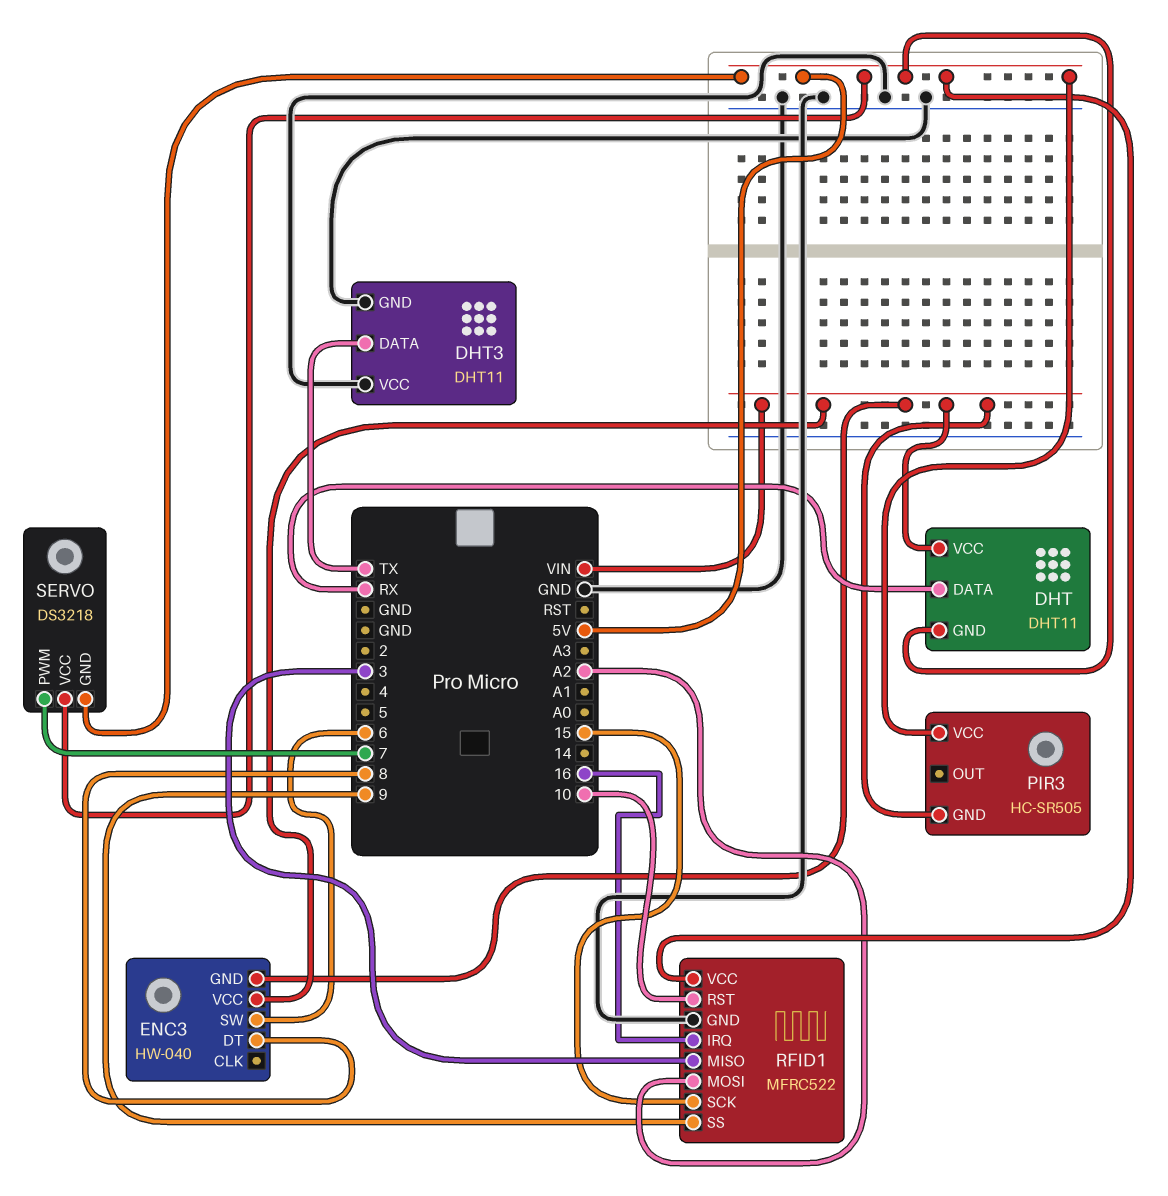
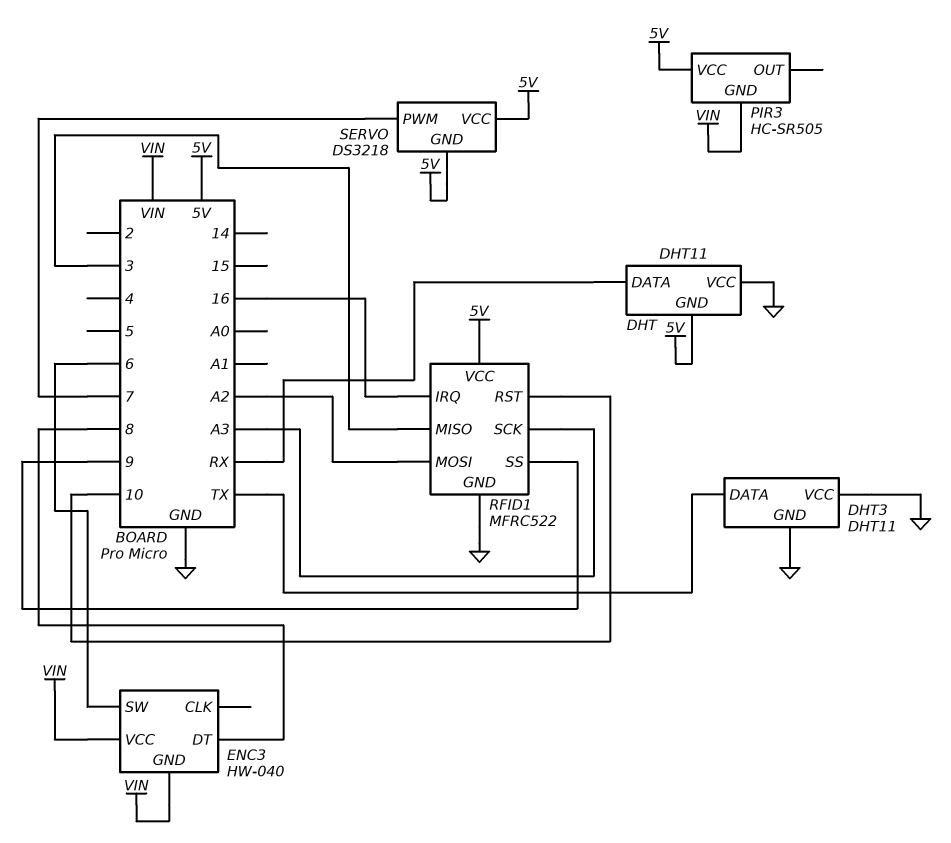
DHT pin VCC: VIN -> GND
RFID1 pin SCK: 15 -> A3

